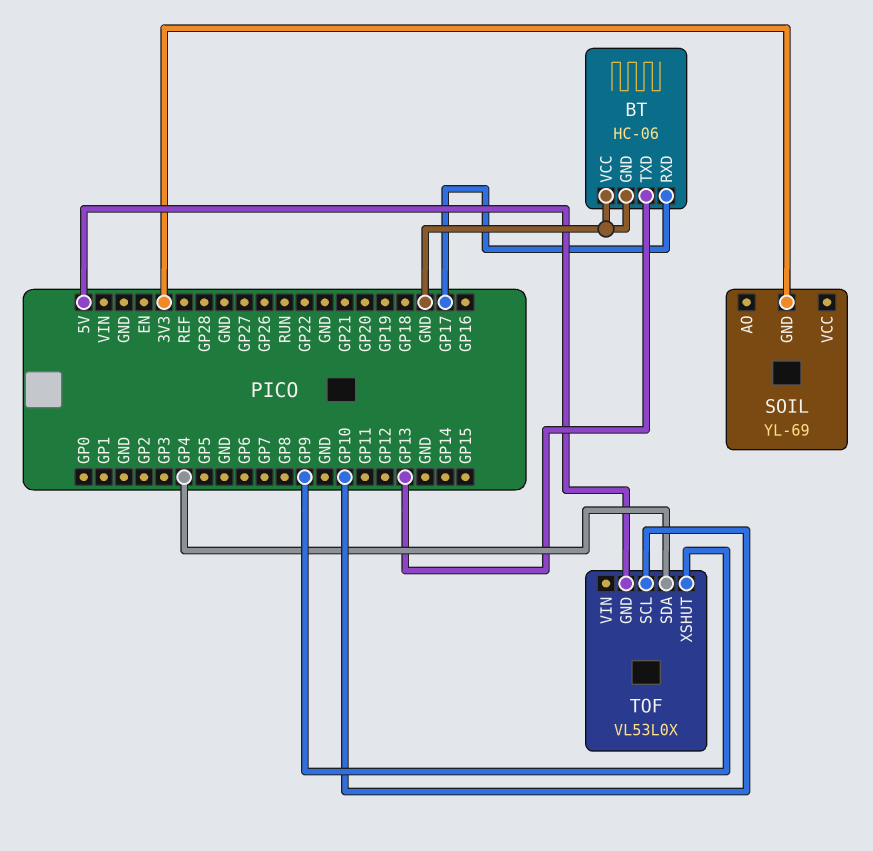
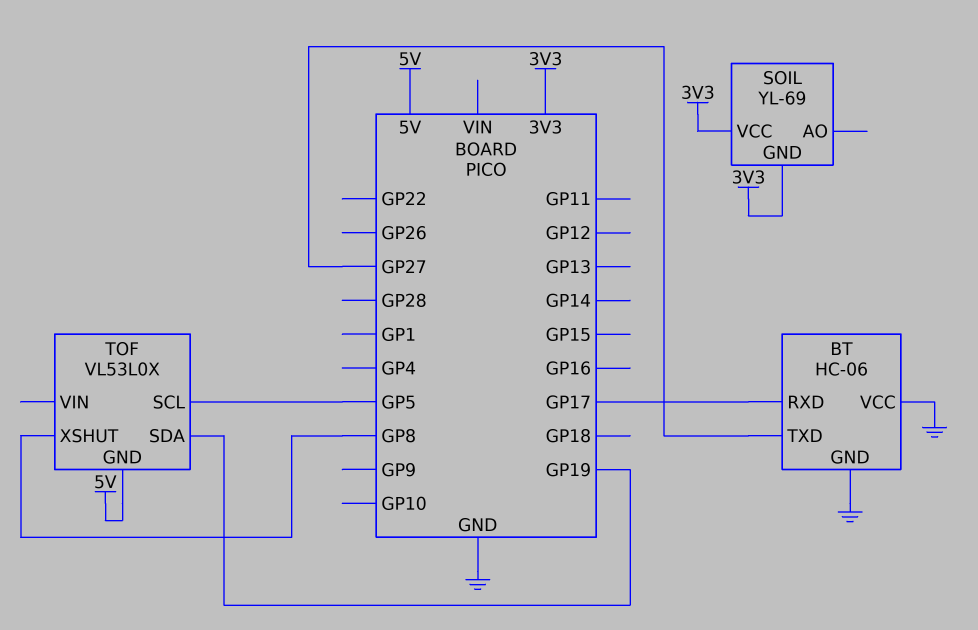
BT pin TXD: GP13 -> GP27
SOIL pin VCC: none -> 3V3
TOF pin SCL: GP10 -> GP5
TOF pin SDA: GP4 -> GP19
TOF pin XSHUT: GP9 -> GP8

